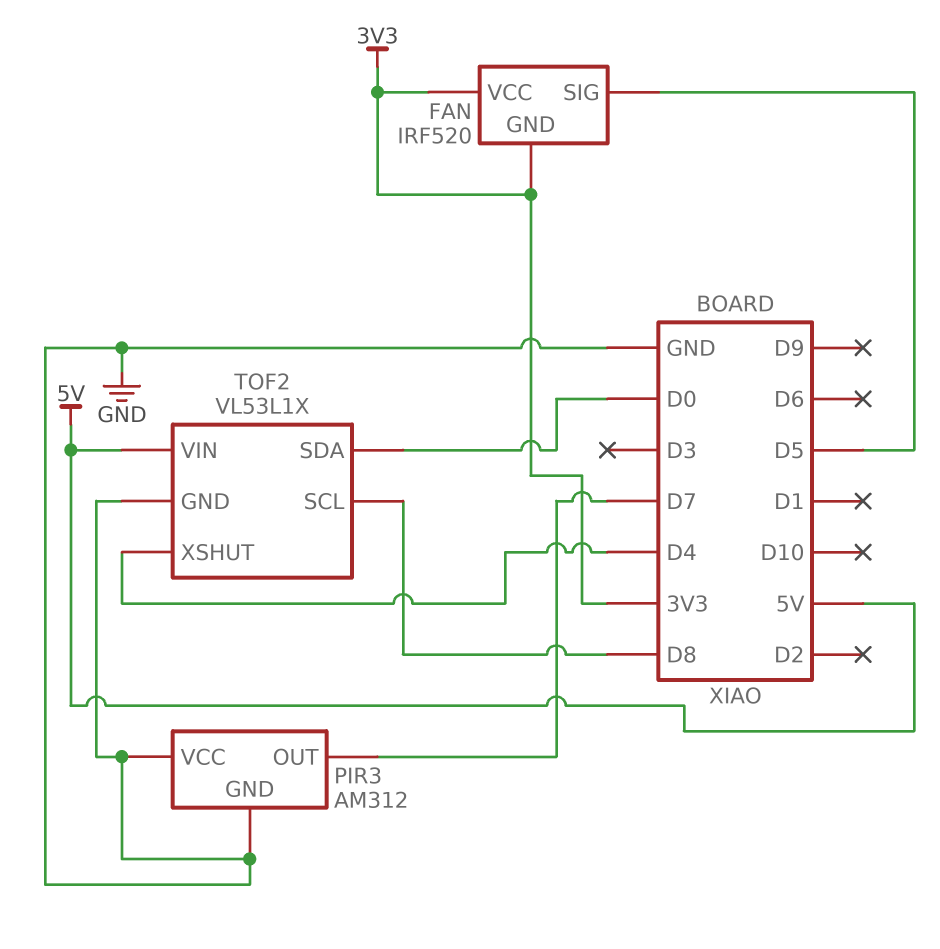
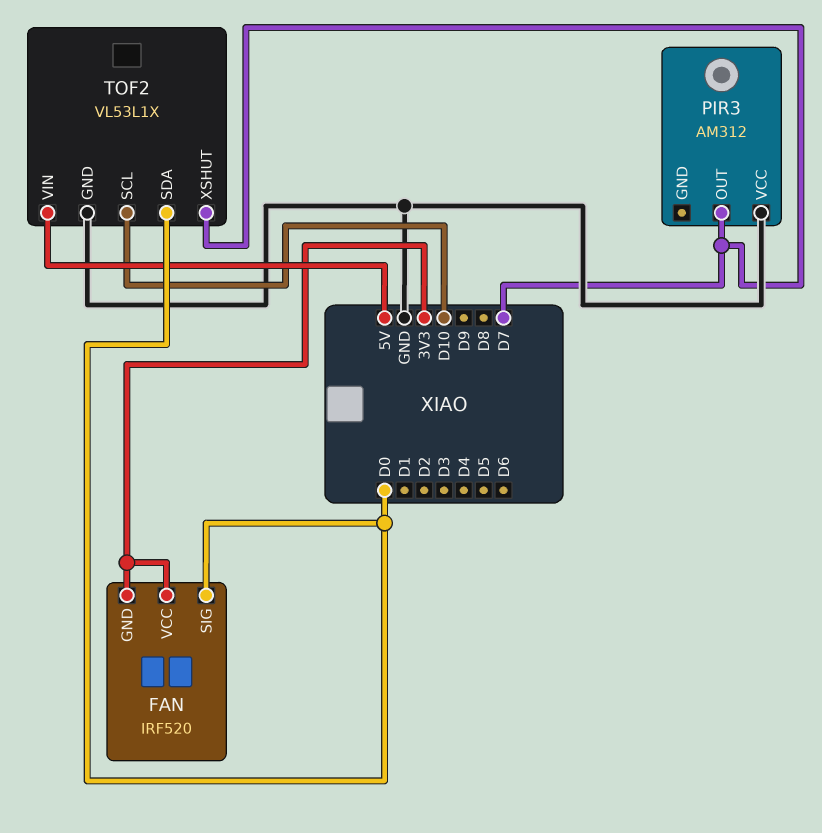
FAN pin SIG: D5 -> D0
PIR3 pin GND: GND -> none
TOF2 pin SCL: D8 -> D10
TOF2 pin XSHUT: D4 -> D7

